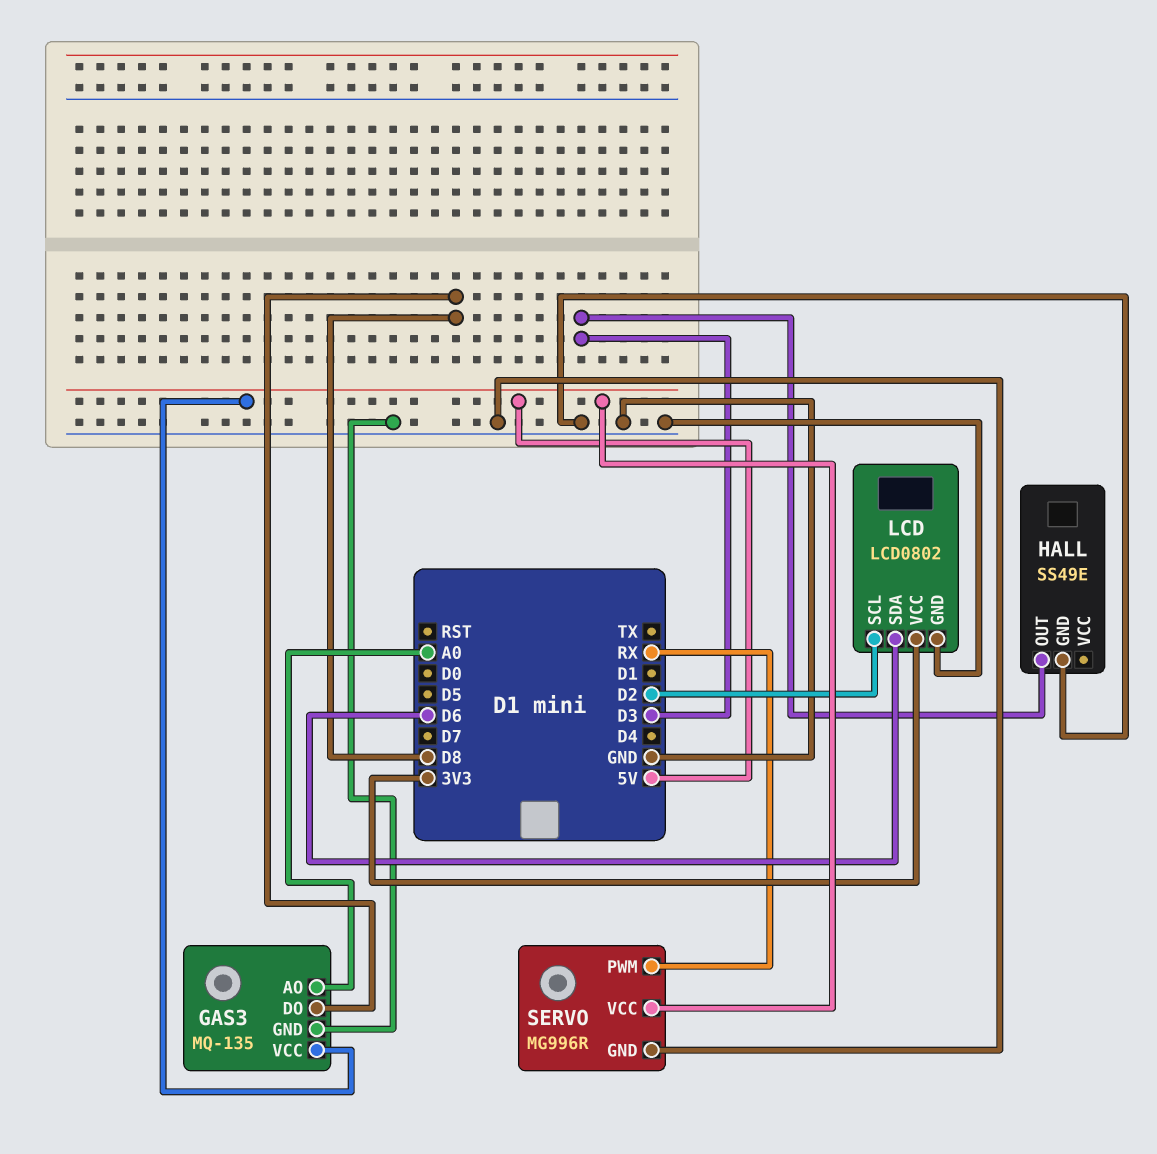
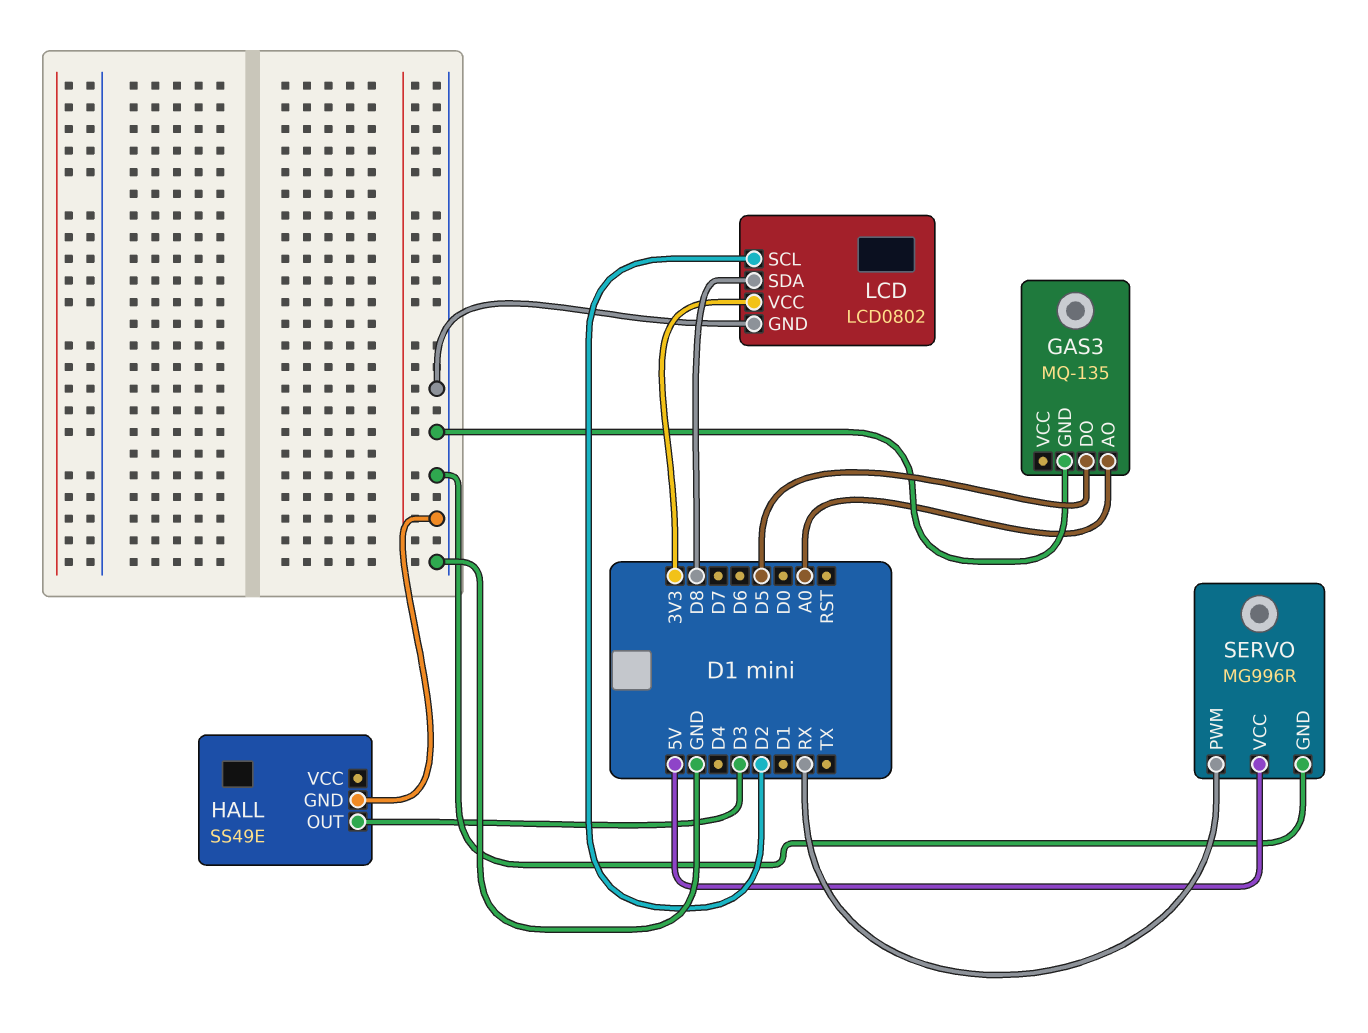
GAS3 pin DO: D8 -> D5
GAS3 pin VCC: 5V -> none
LCD pin SDA: D6 -> D8

